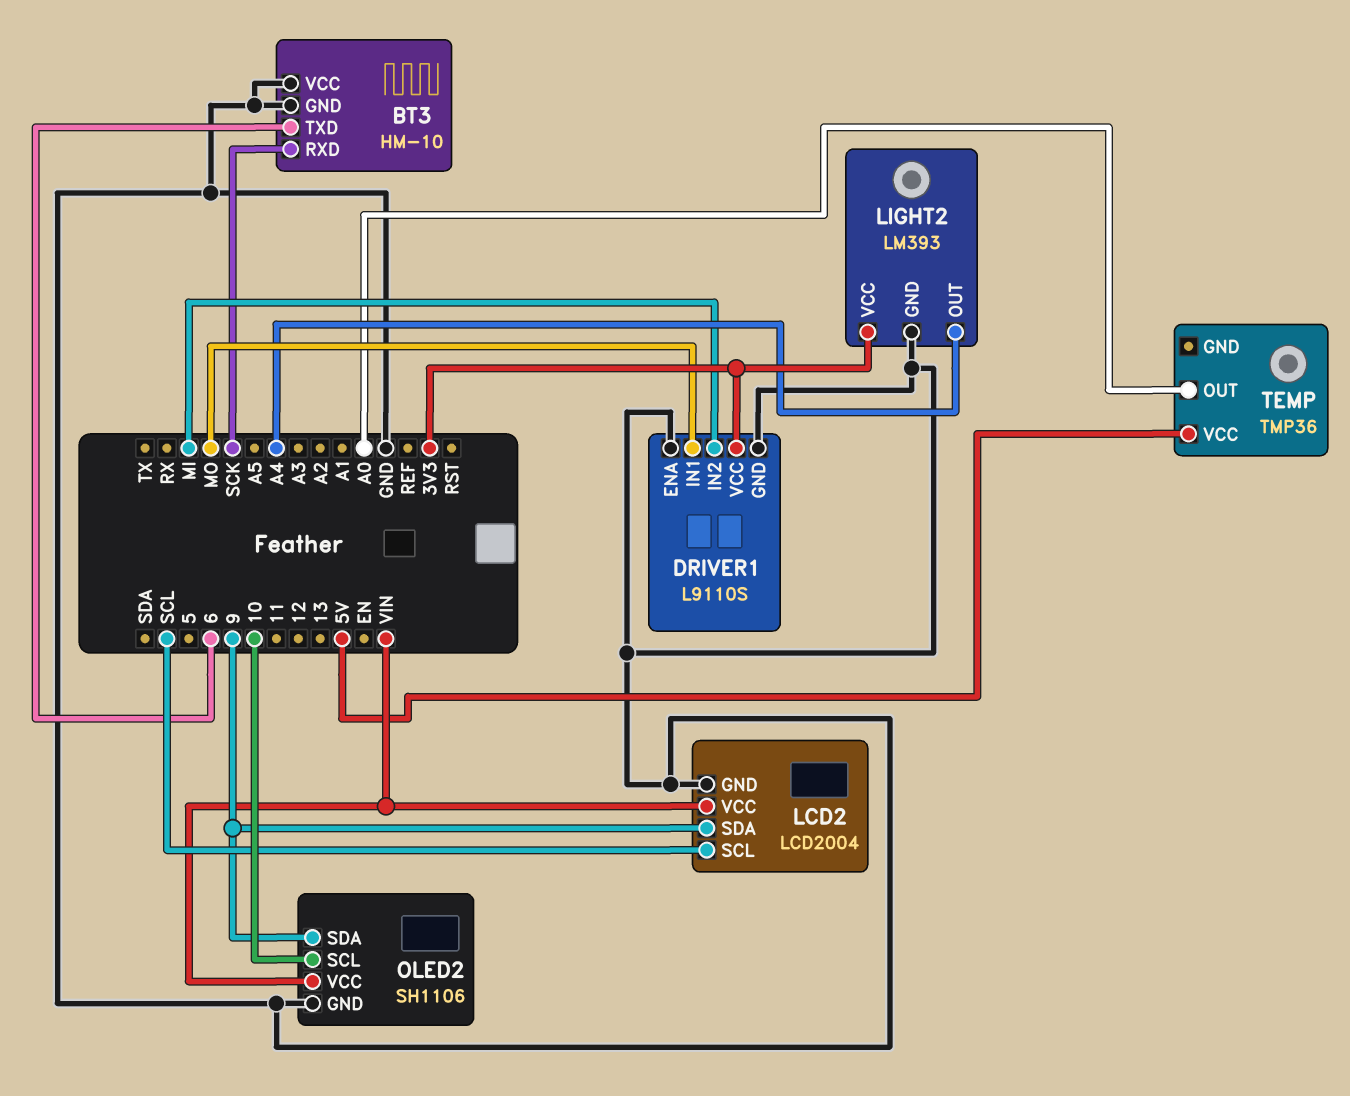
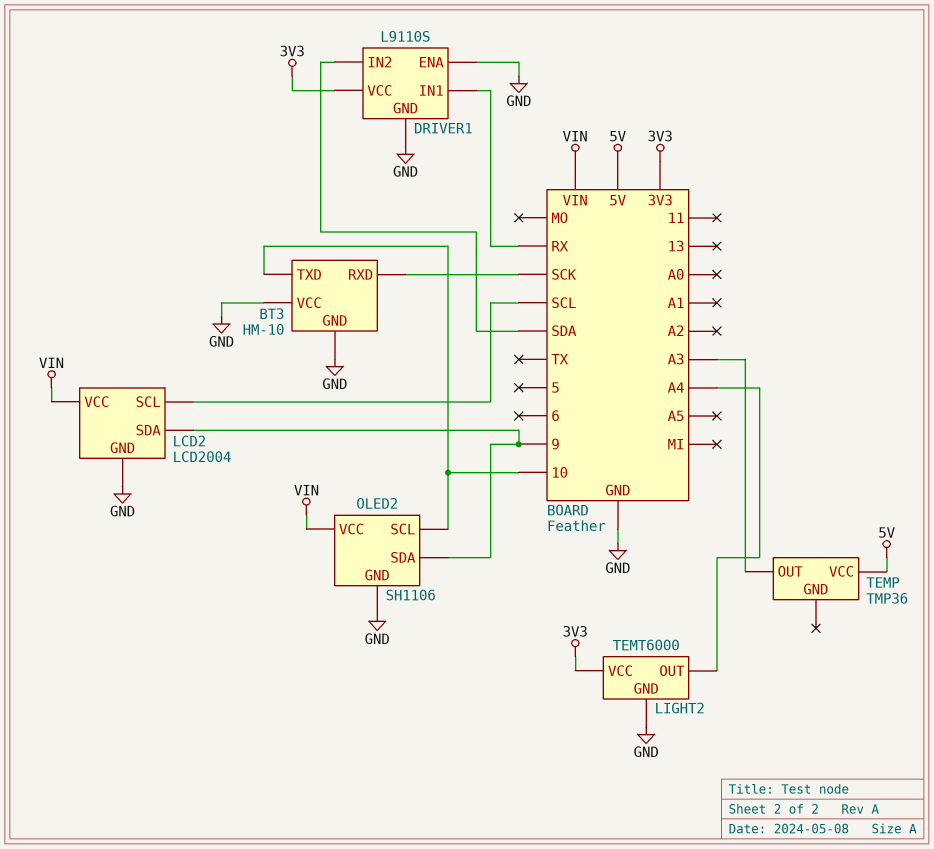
BT3 pin TXD: 6 -> 10
DRIVER1 pin IN1: MO -> RX
DRIVER1 pin IN2: MI -> SDA
LIGHT2: LM393 -> TEMT6000
TEMP pin OUT: A0 -> A3

